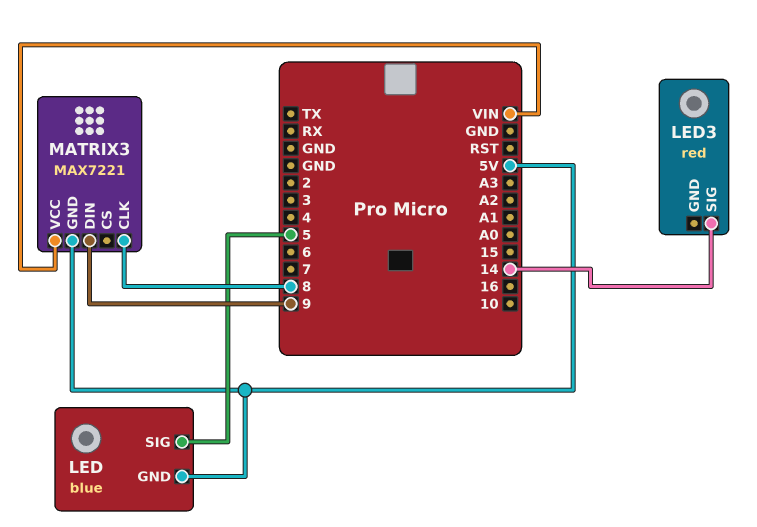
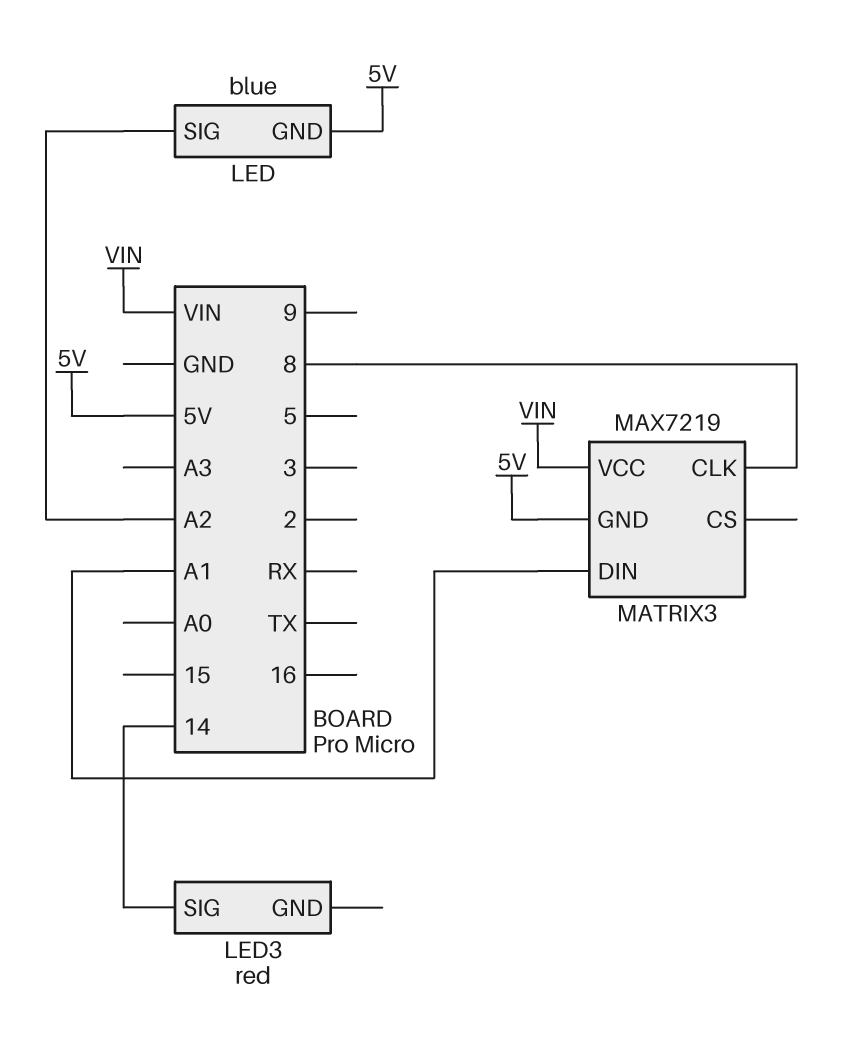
LED pin SIG: 5 -> A2
MATRIX3: MAX7221 -> MAX7219
MATRIX3 pin DIN: 9 -> A1

